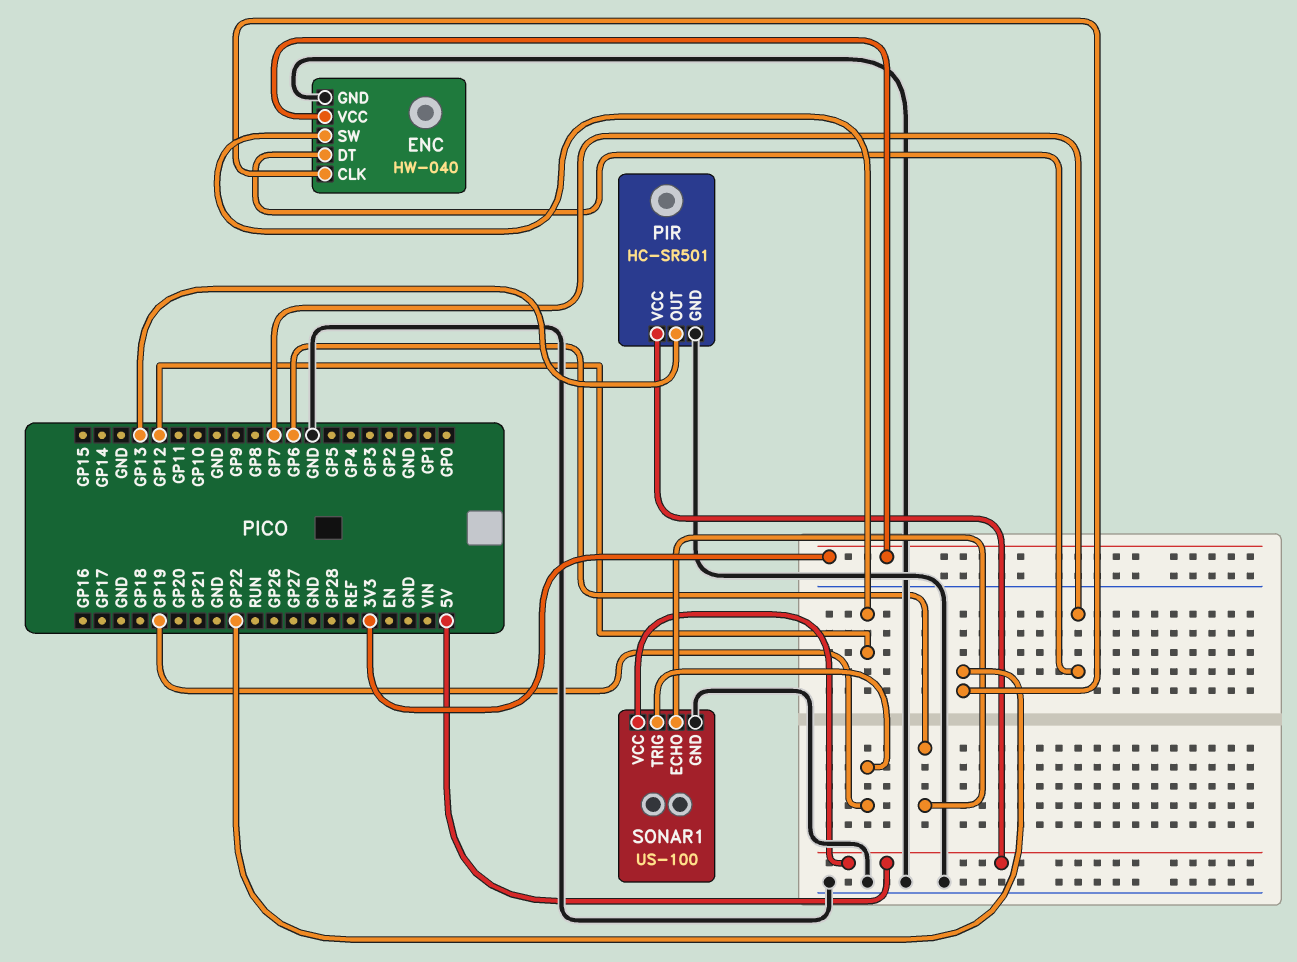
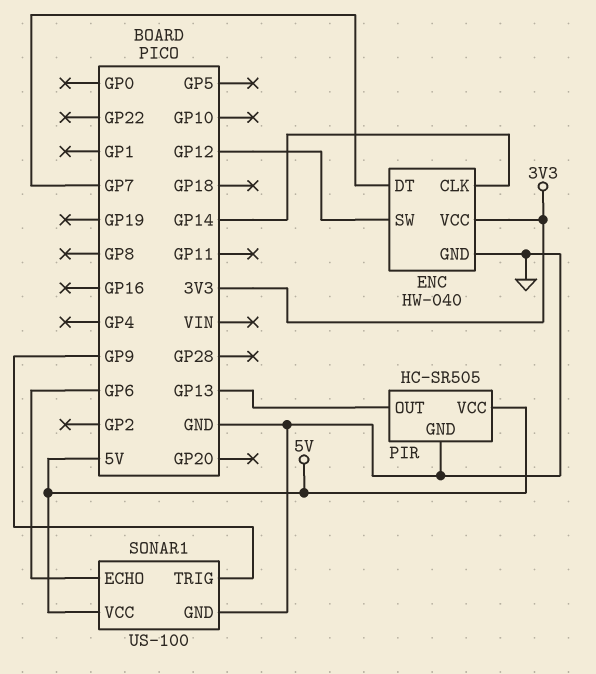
ENC pin CLK: GP22 -> GP14
PIR: HC-SR501 -> HC-SR505
SONAR1 pin TRIG: GP19 -> GP9

